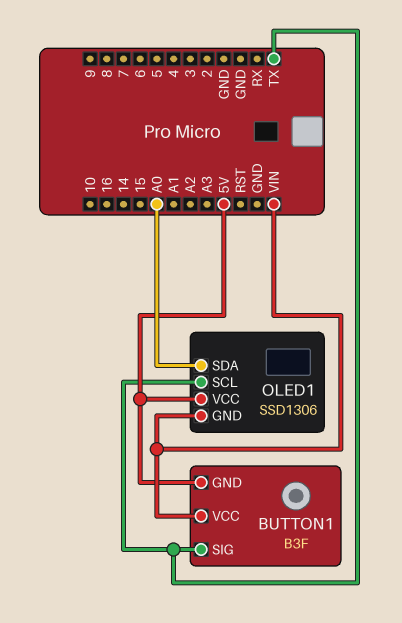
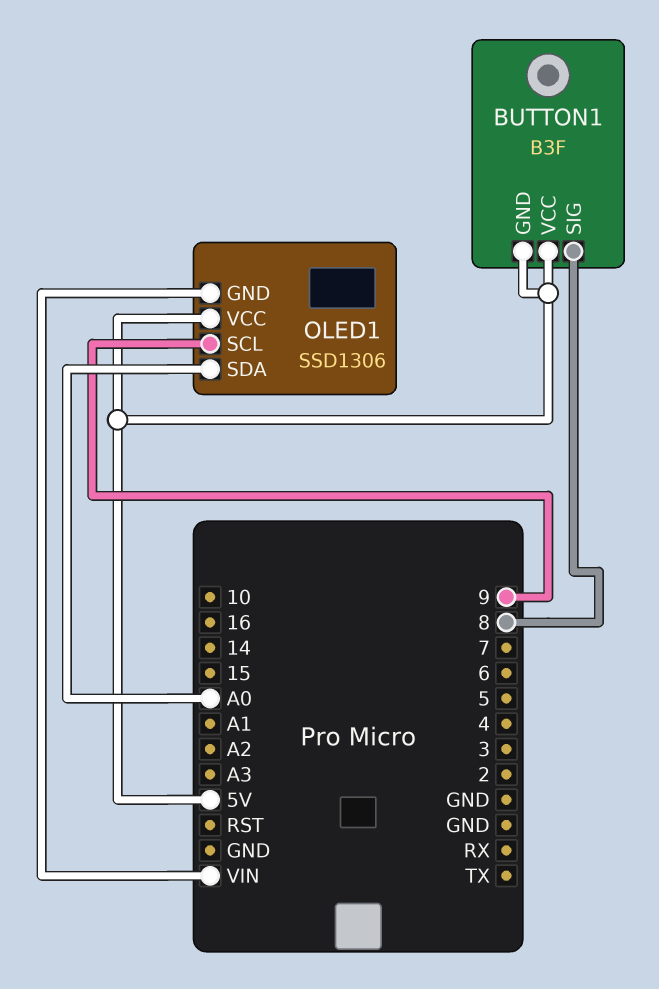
BUTTON1 pin SIG: TX -> 8
BUTTON1 pin VCC: VIN -> 5V
OLED1 pin SCL: TX -> 9

